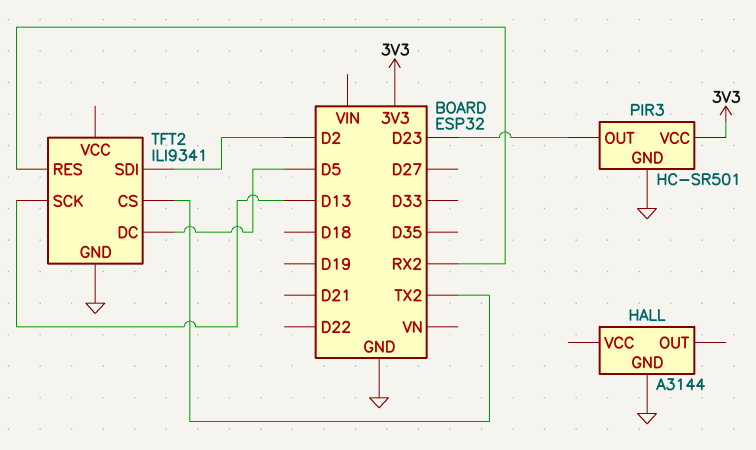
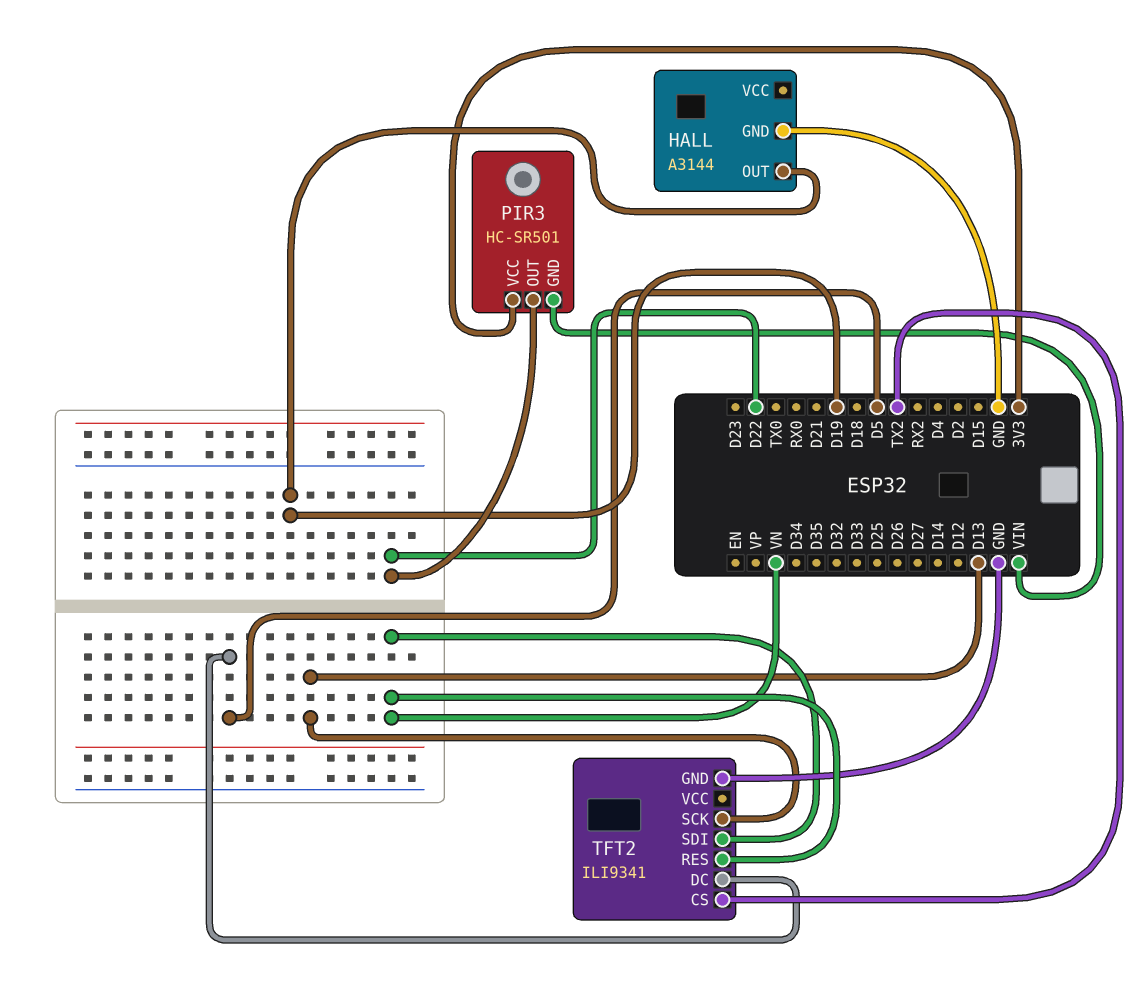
HALL pin OUT: none -> D19
PIR3 pin GND: GND -> VIN
PIR3 pin OUT: D23 -> D22
TFT2 pin RES: RX2 -> VN
TFT2 pin SDI: D2 -> VN

